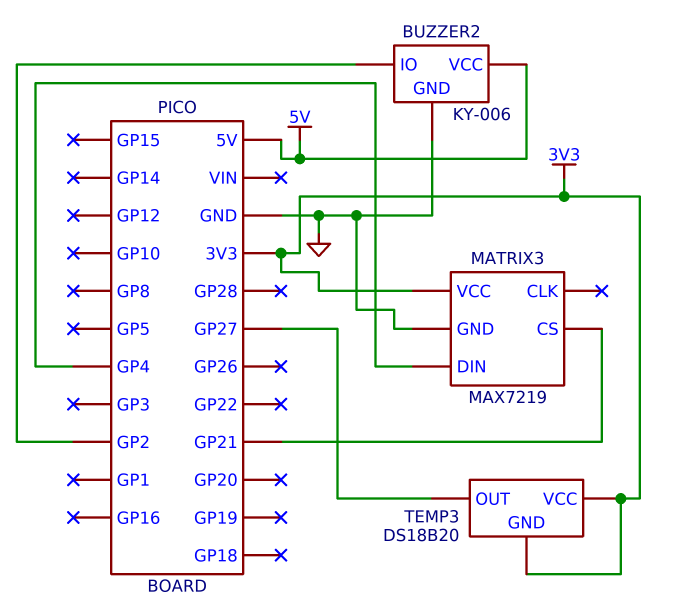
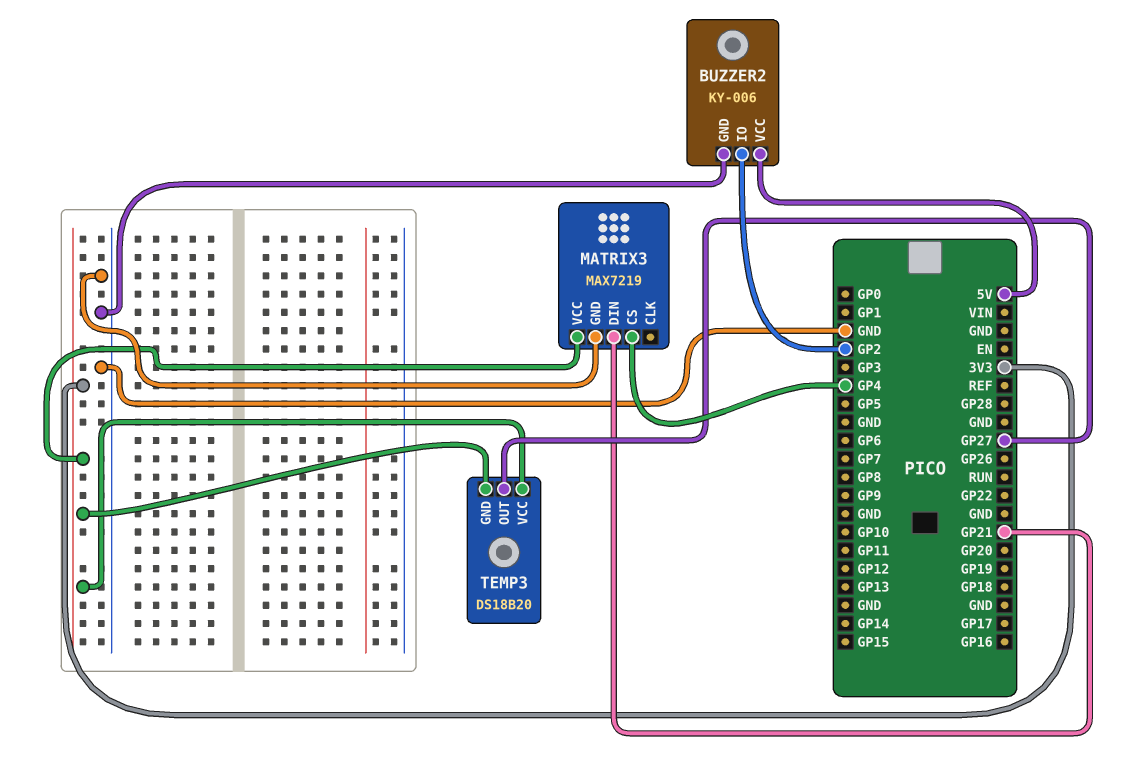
MATRIX3 pin CS: GP21 -> GP4
MATRIX3 pin DIN: GP4 -> GP21

